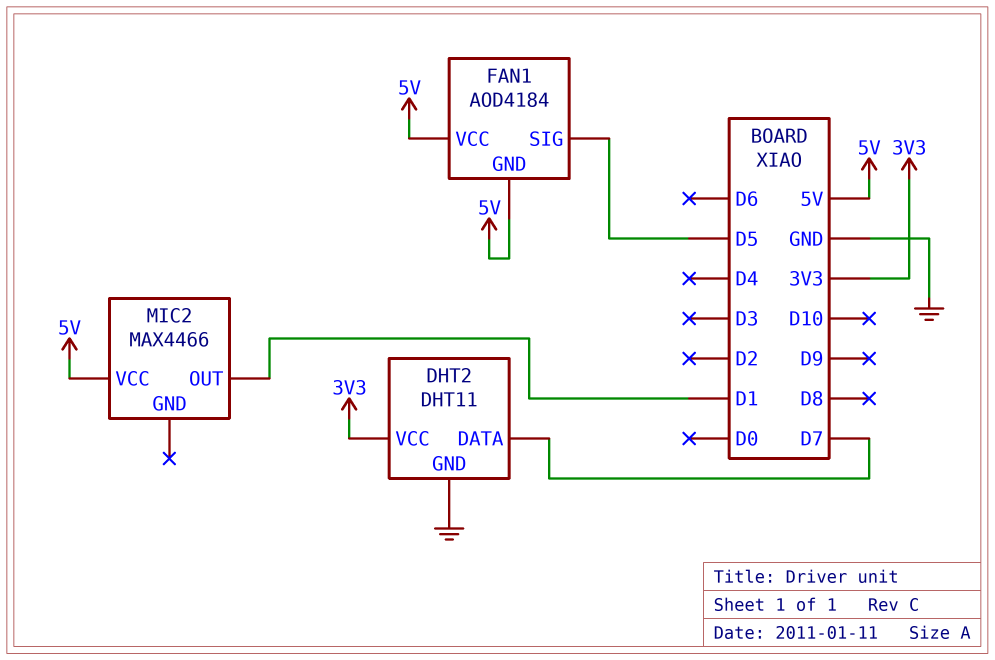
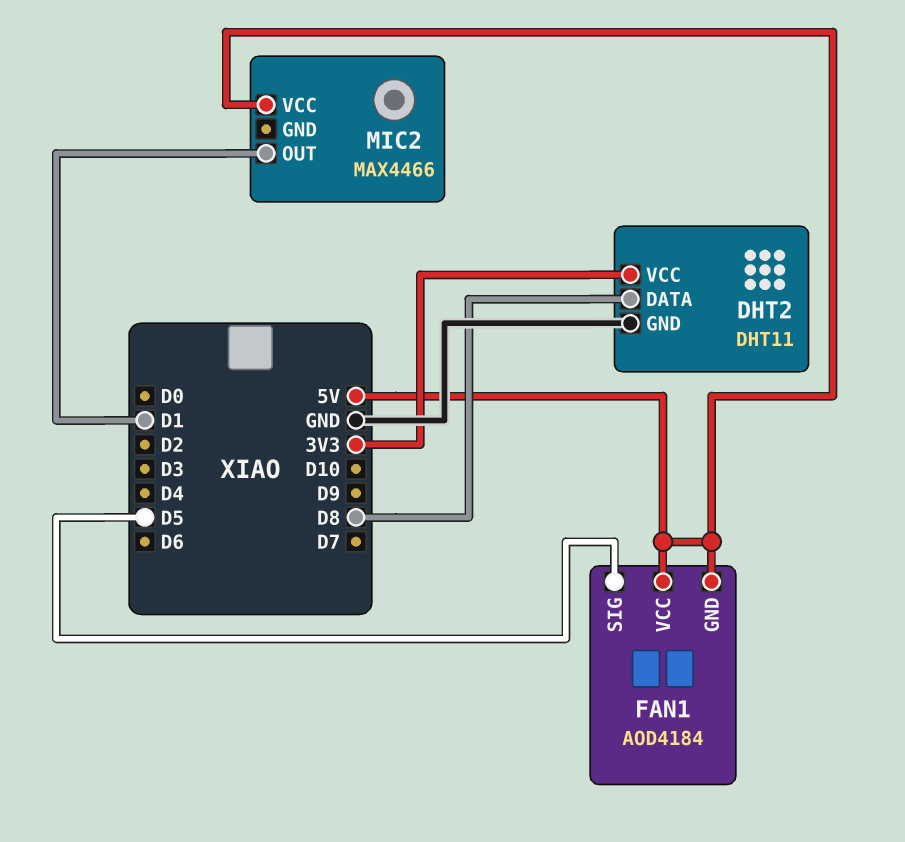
DHT2 pin DATA: D7 -> D8

